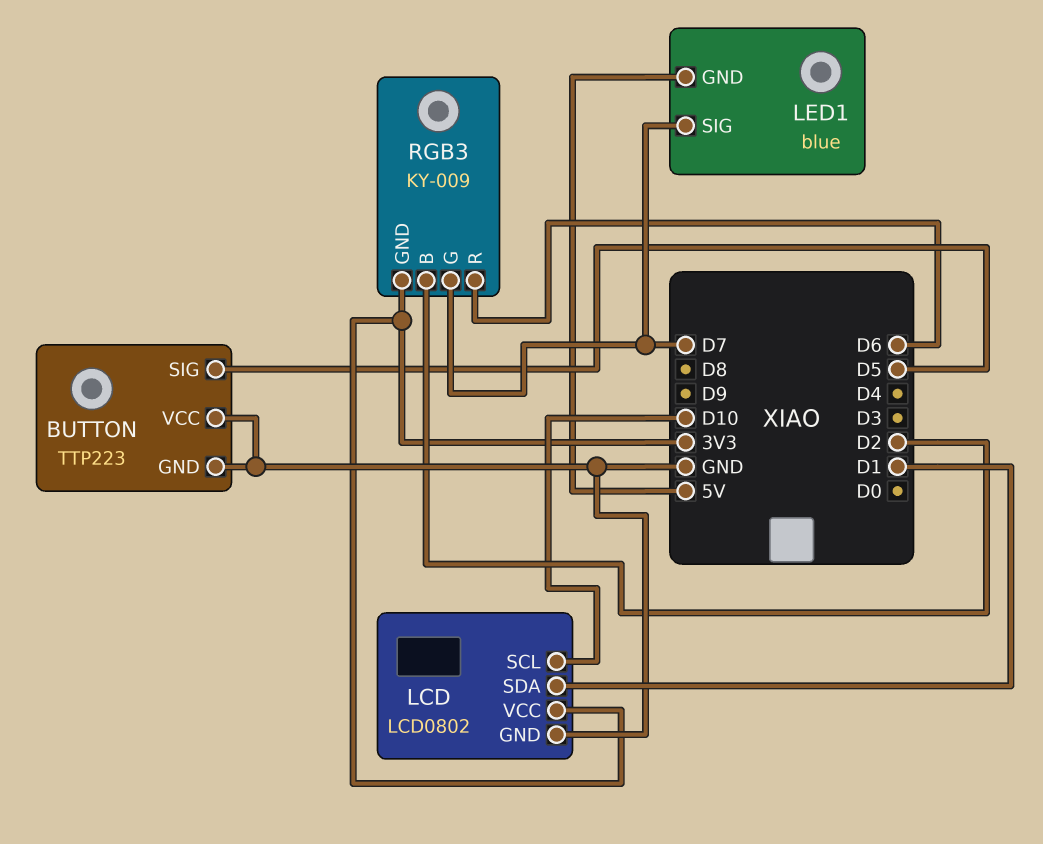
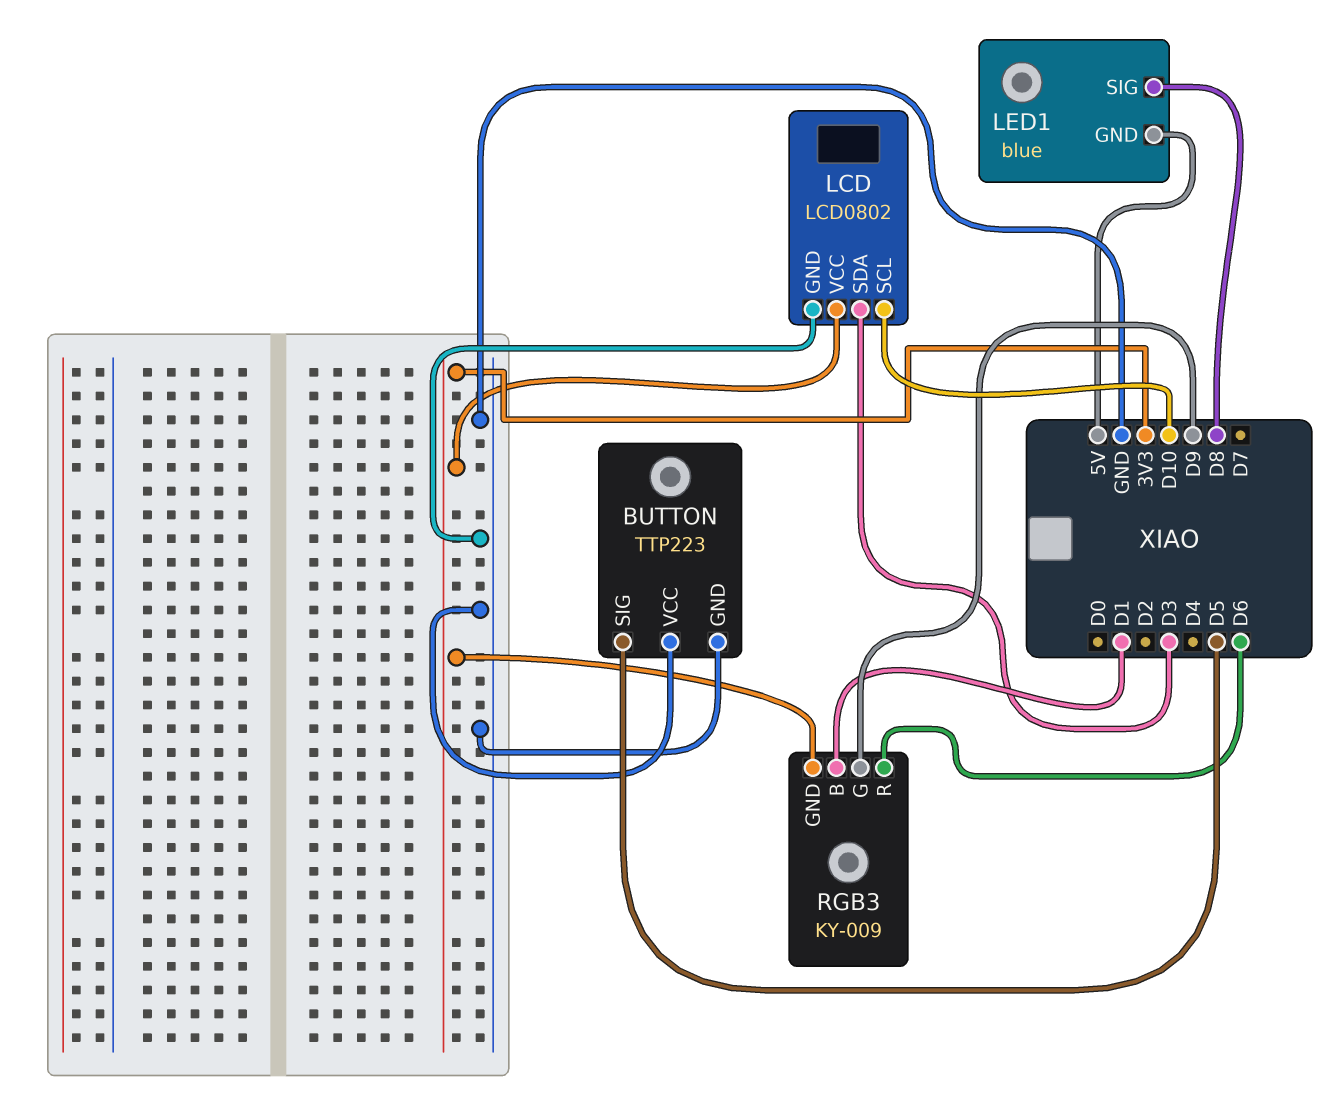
LCD pin SDA: D1 -> D3
LED1 pin SIG: D7 -> D8
RGB3 pin B: D2 -> D1
RGB3 pin G: D7 -> D9

